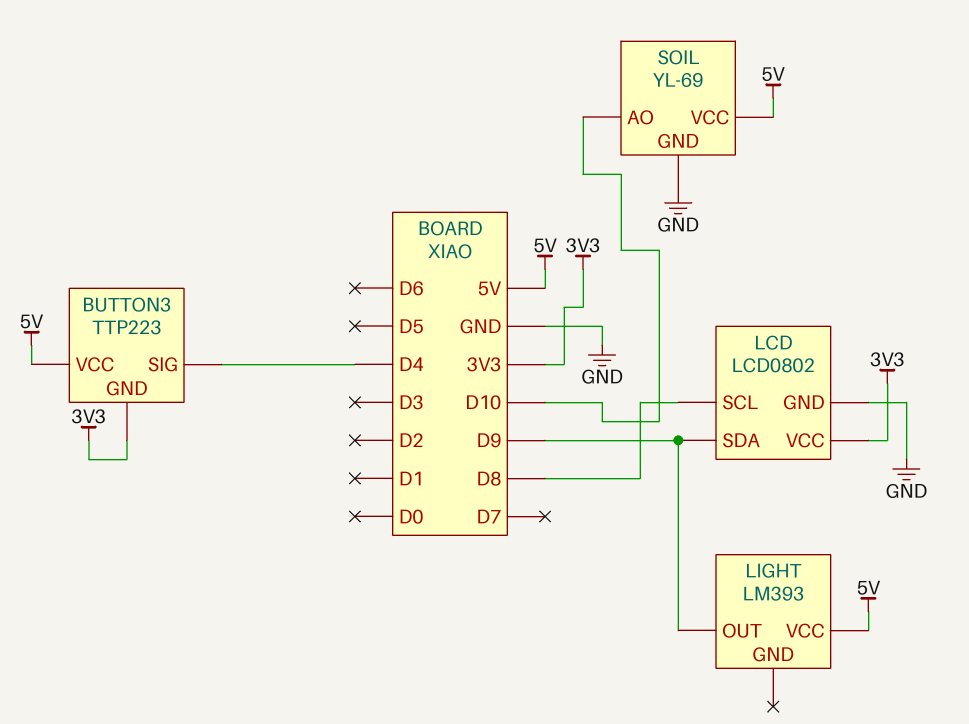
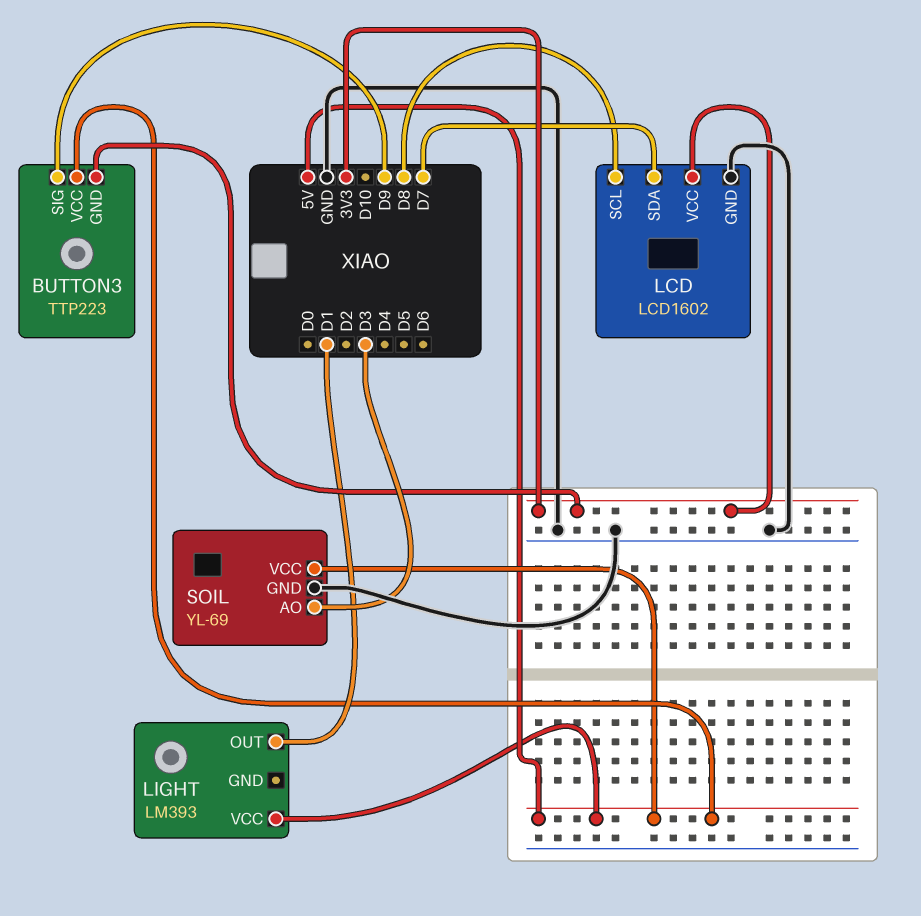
BUTTON3 pin SIG: D4 -> D9
LCD: LCD0802 -> LCD1602
LCD pin SDA: D9 -> D7
LIGHT pin OUT: D9 -> D1
SOIL pin AO: D10 -> D3

